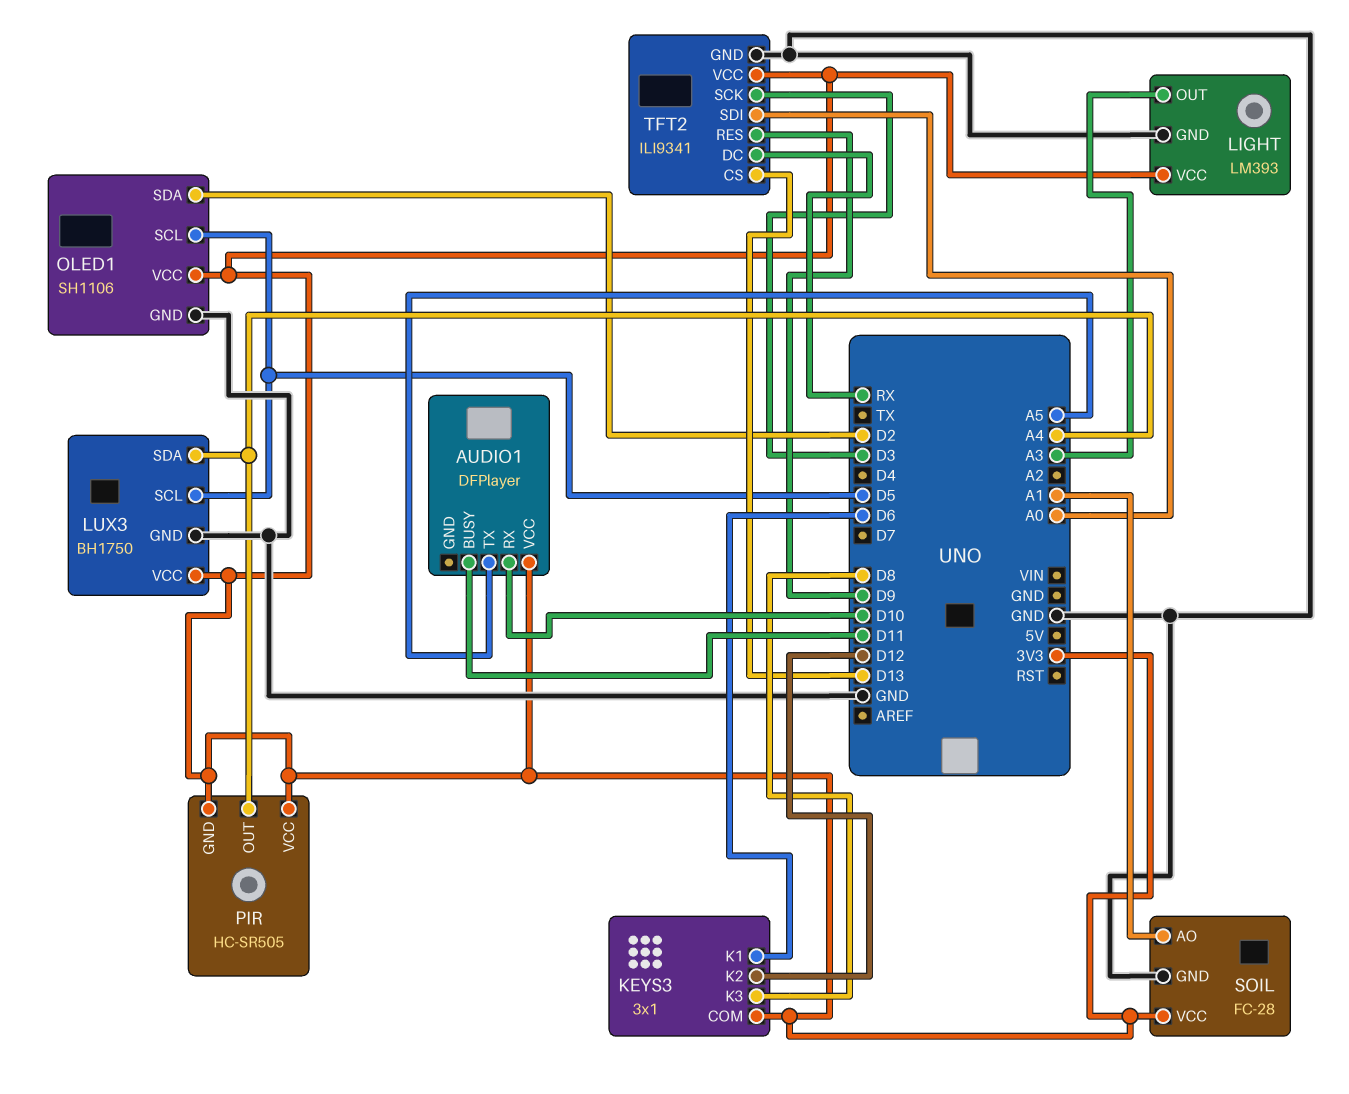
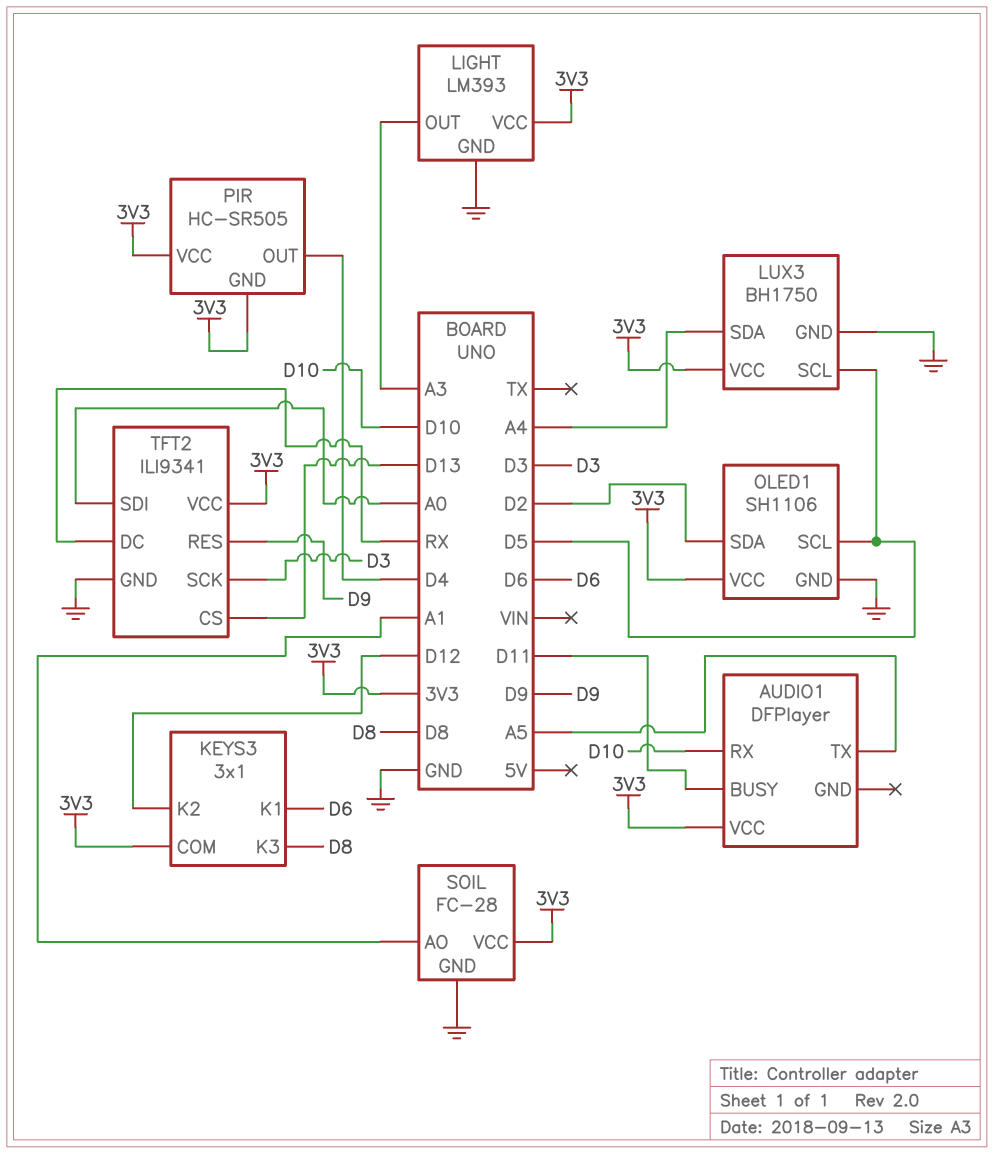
PIR pin OUT: A4 -> D4

